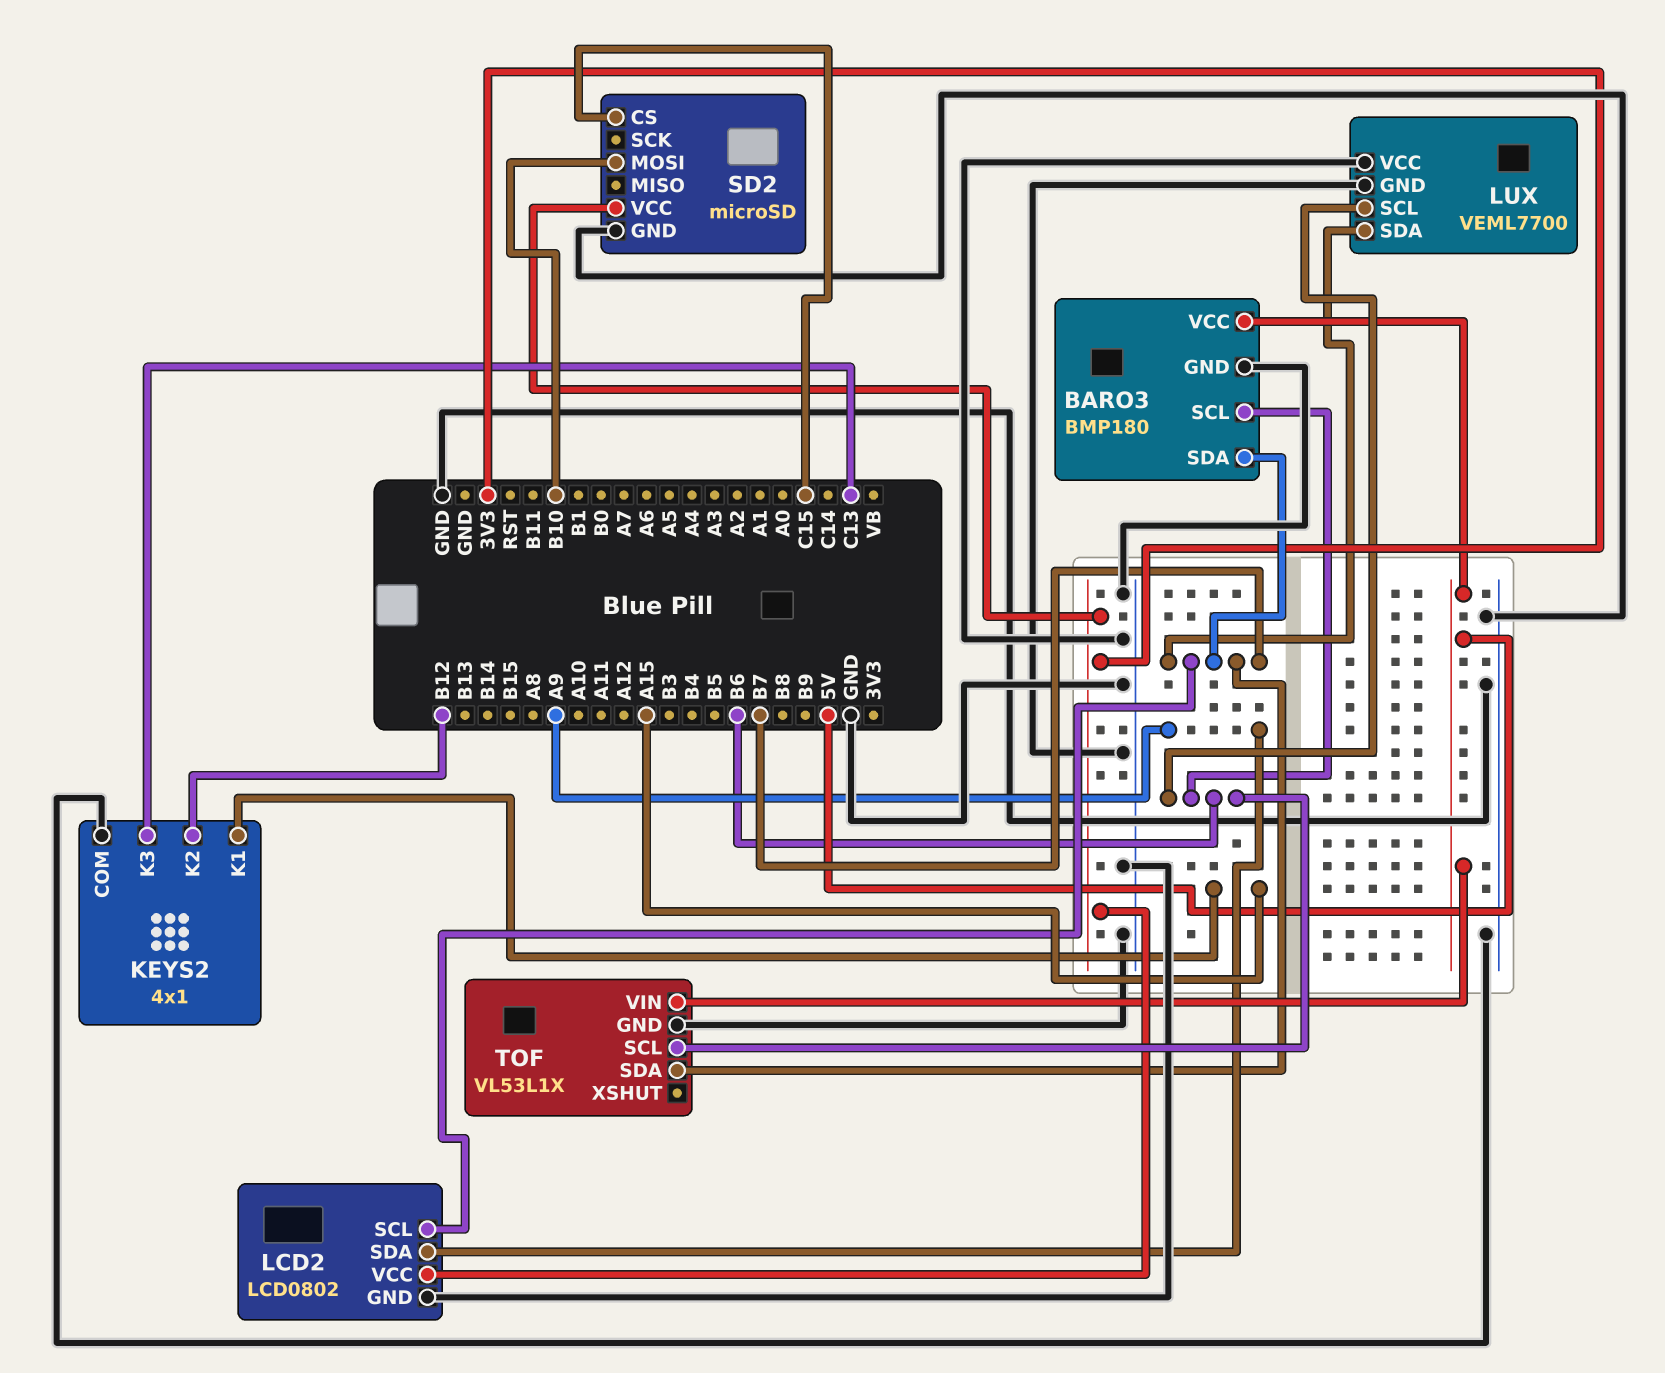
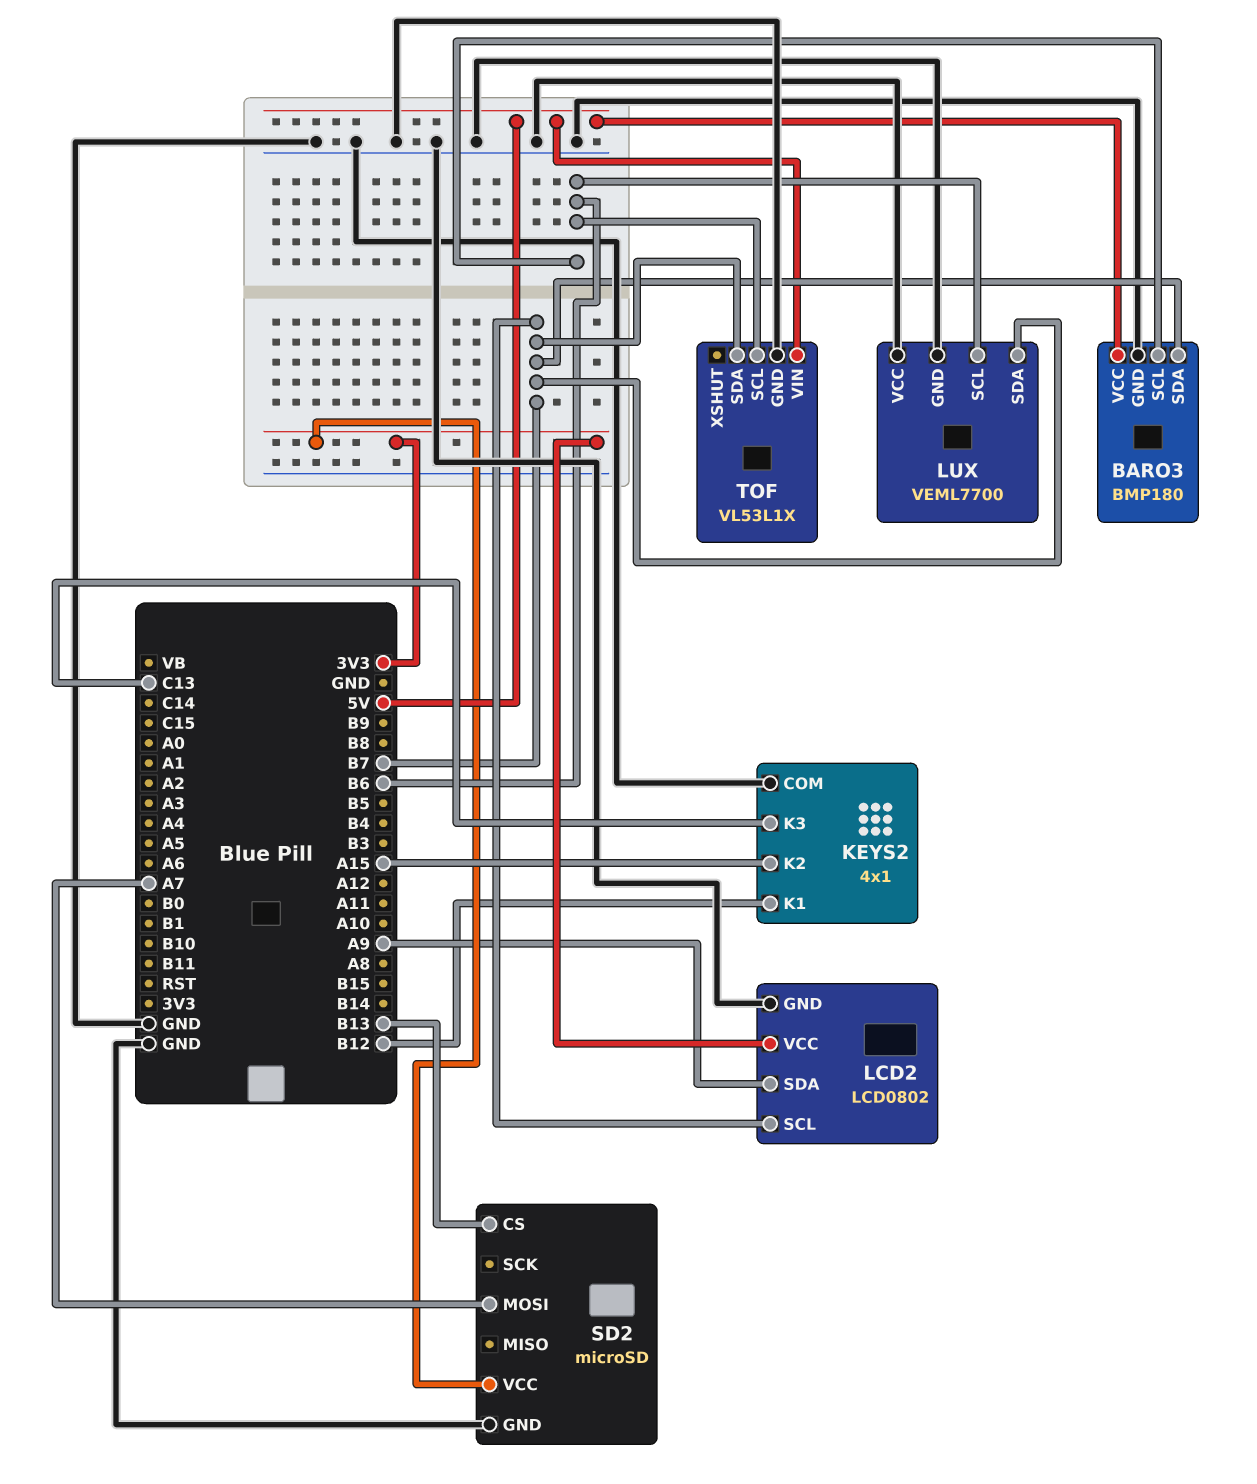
KEYS2 pin K1: A15 -> B12
KEYS2 pin K2: B12 -> A15
SD2 pin CS: C15 -> B13
SD2 pin MOSI: B10 -> A7

